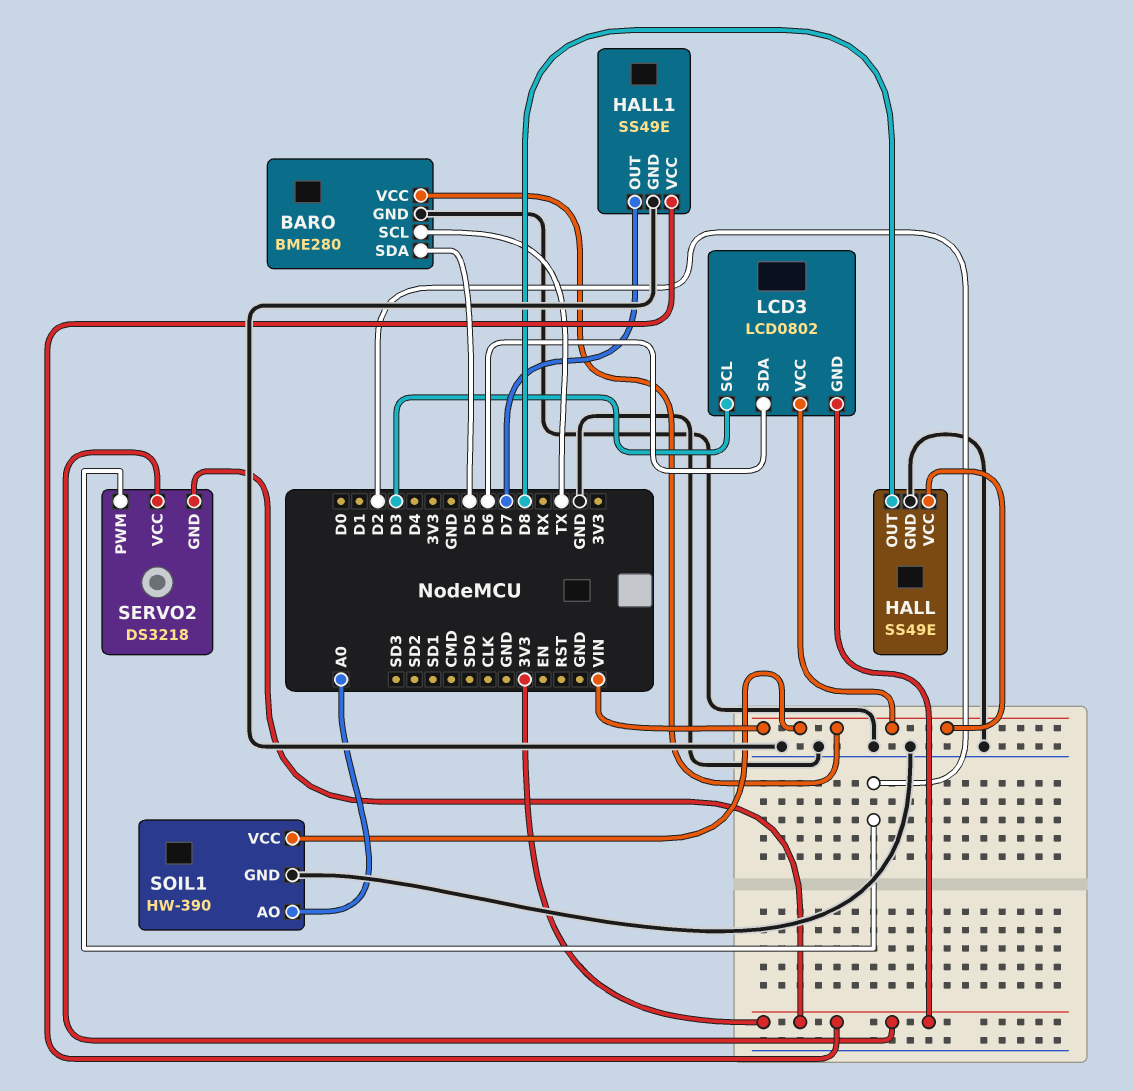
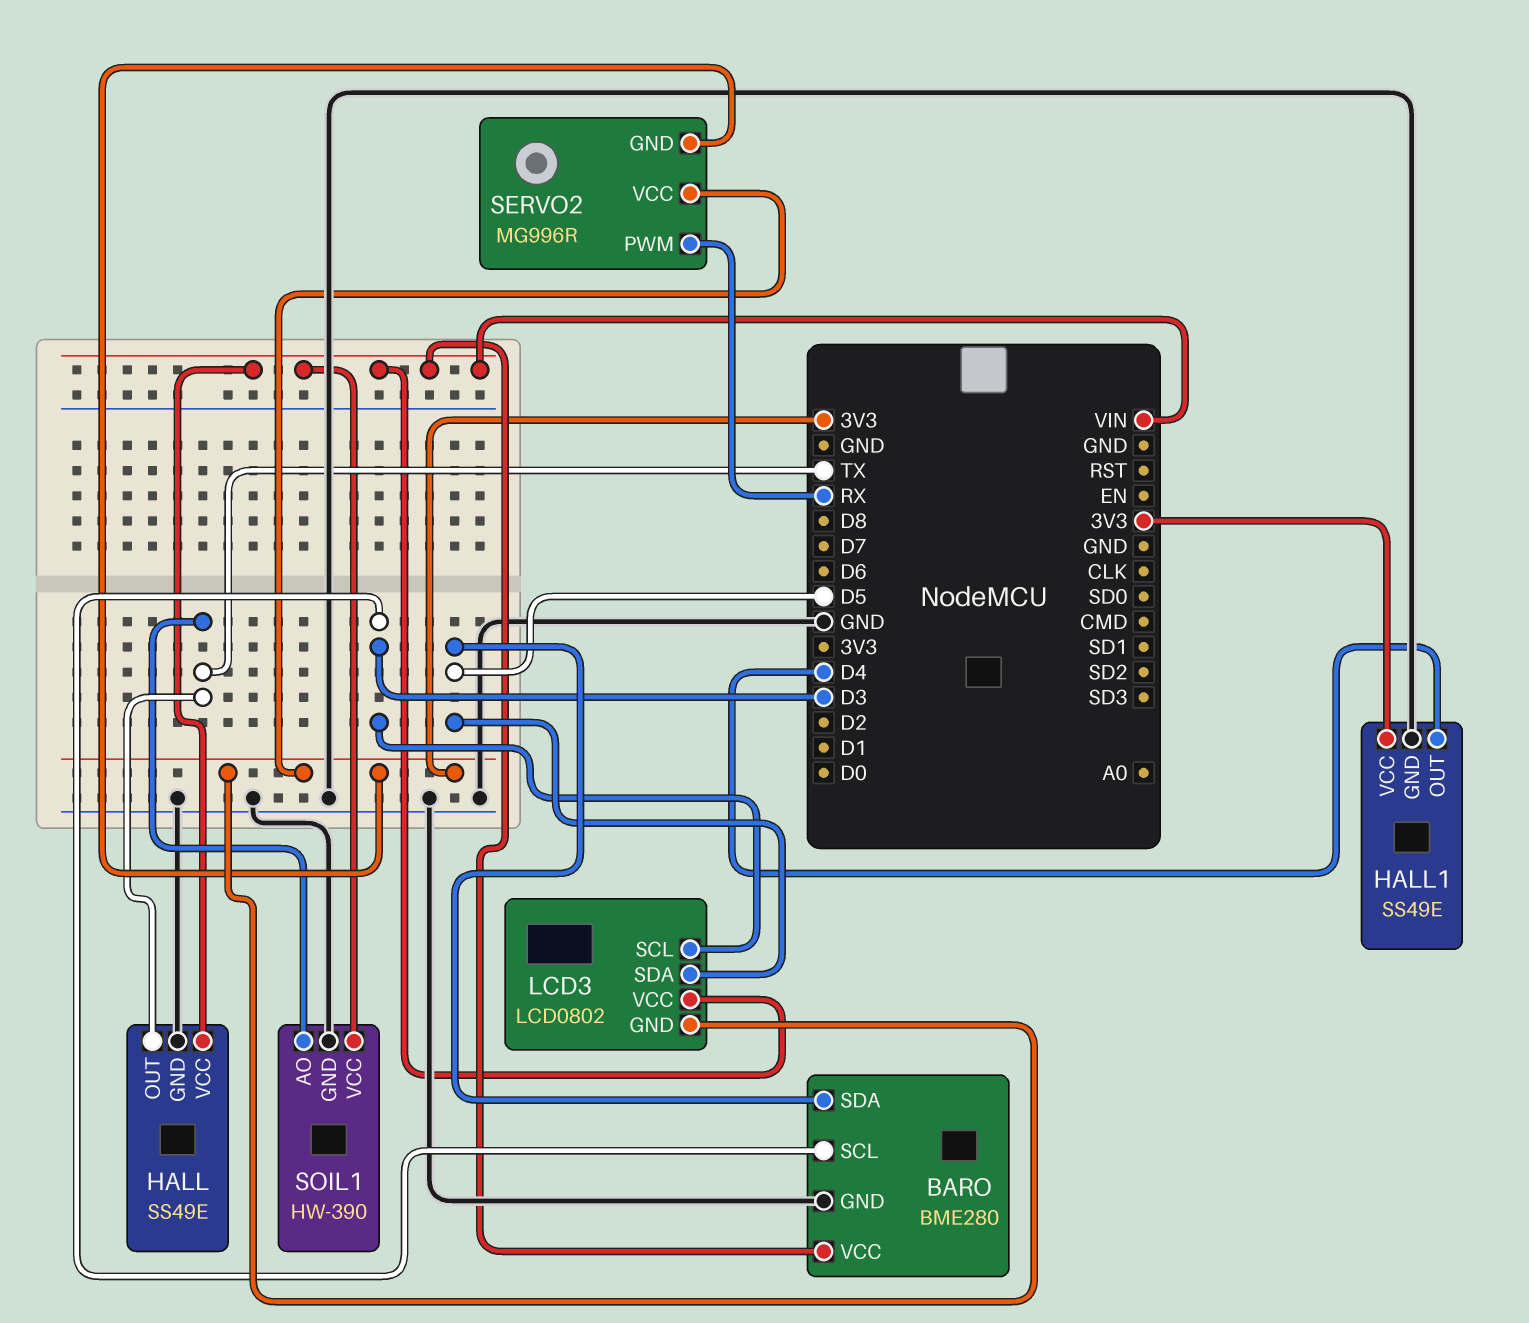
BARO pin SCL: TX -> D3
HALL pin OUT: D8 -> TX
HALL1 pin OUT: D7 -> D4
LCD3 pin SDA: D6 -> D5
SERVO2: DS3218 -> MG996R
SERVO2 pin PWM: D2 -> RX
SOIL1 pin AO: A0 -> TX

